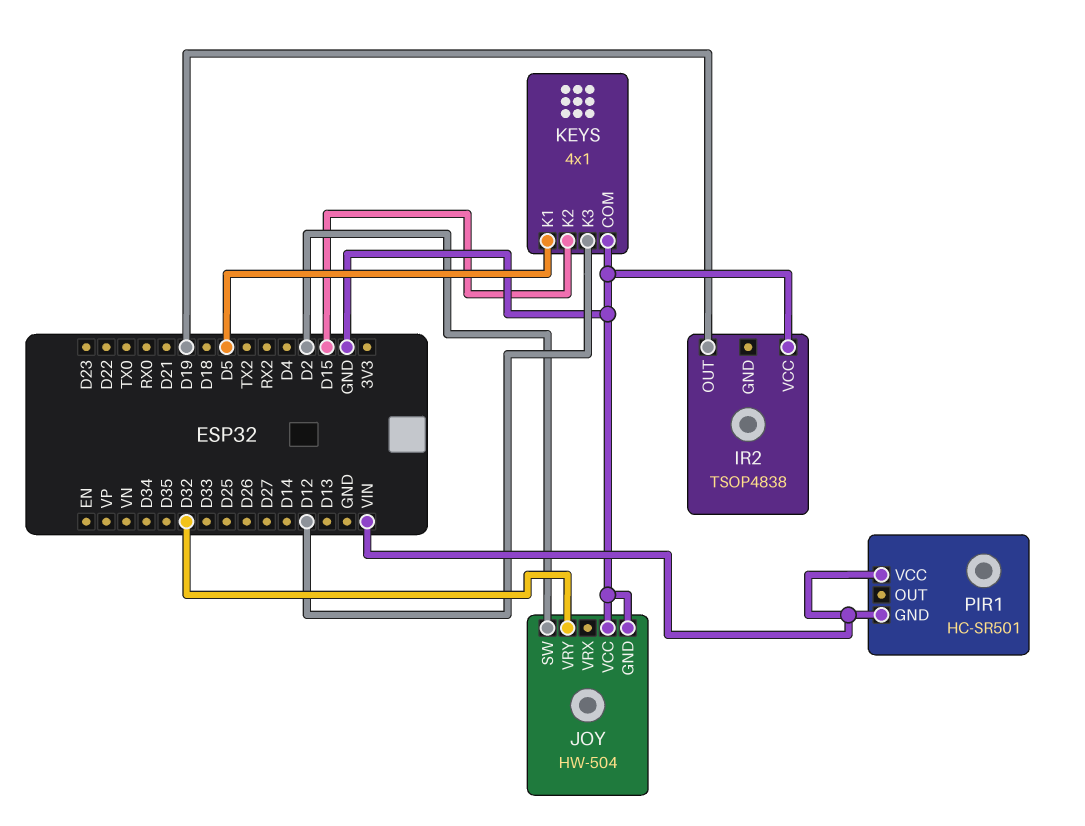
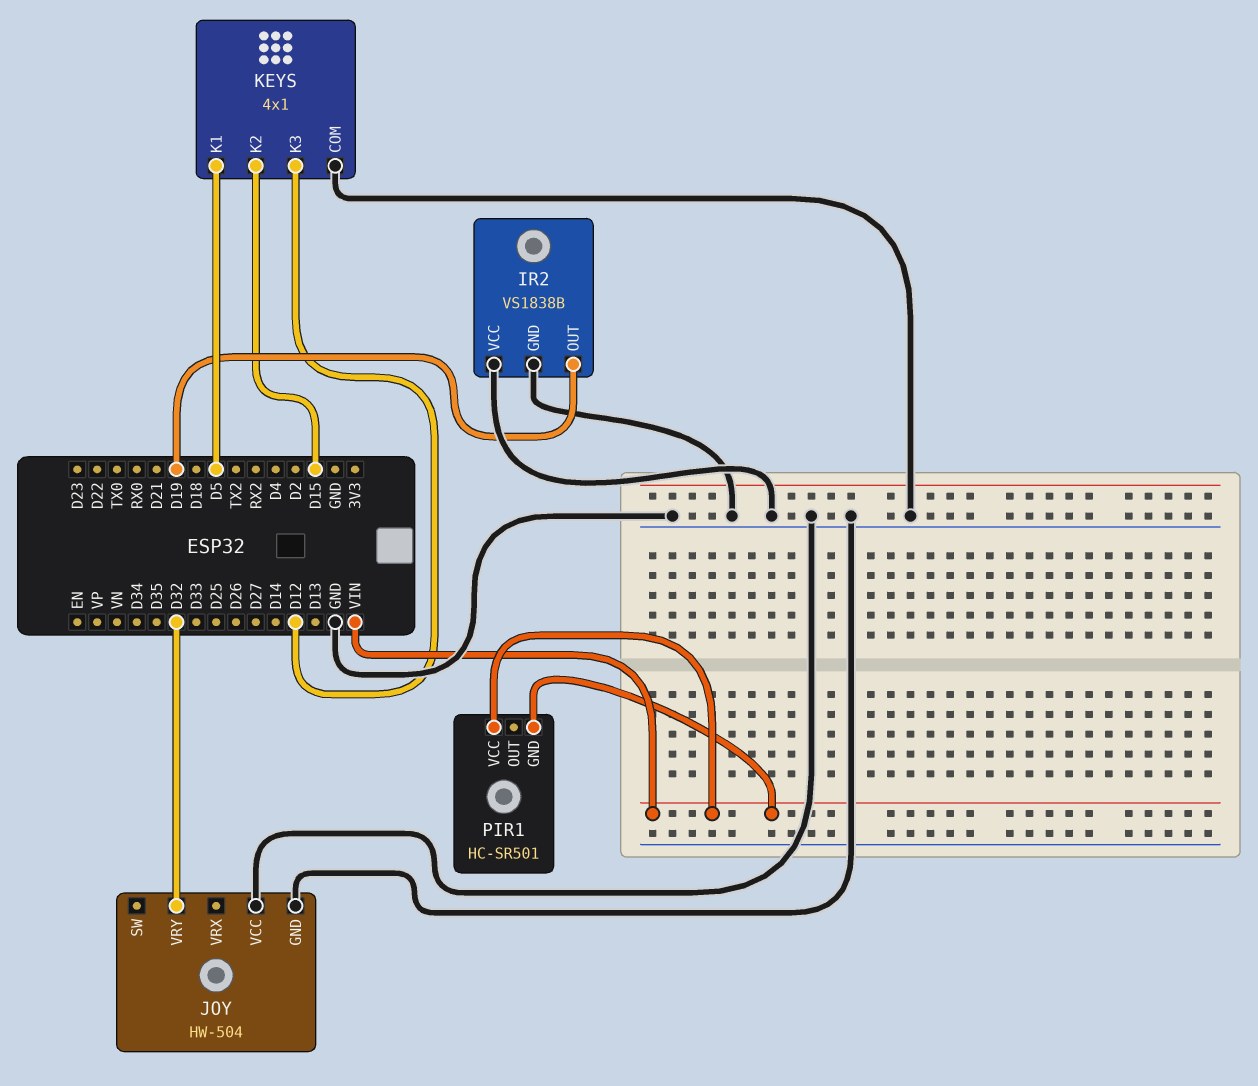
IR2: TSOP4838 -> VS1838B
IR2 pin GND: none -> GND
JOY pin SW: D2 -> none

